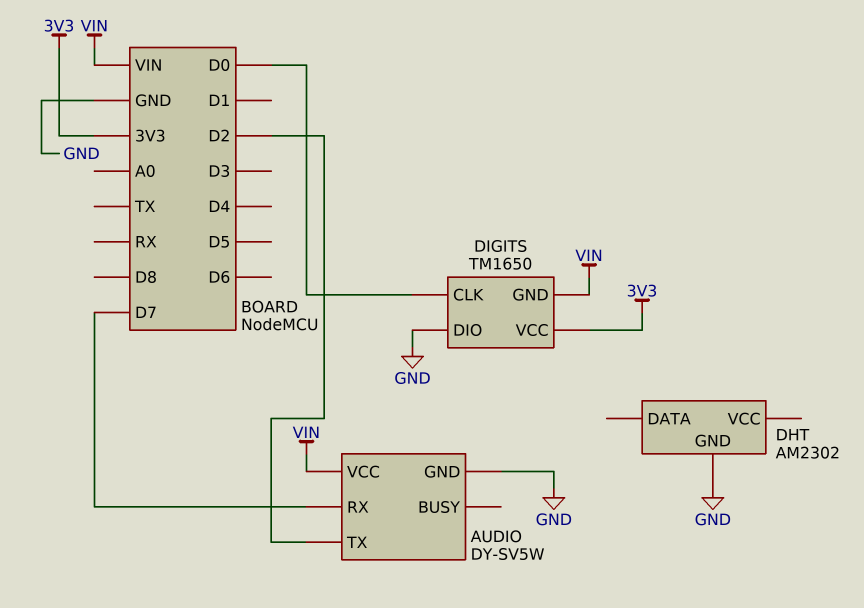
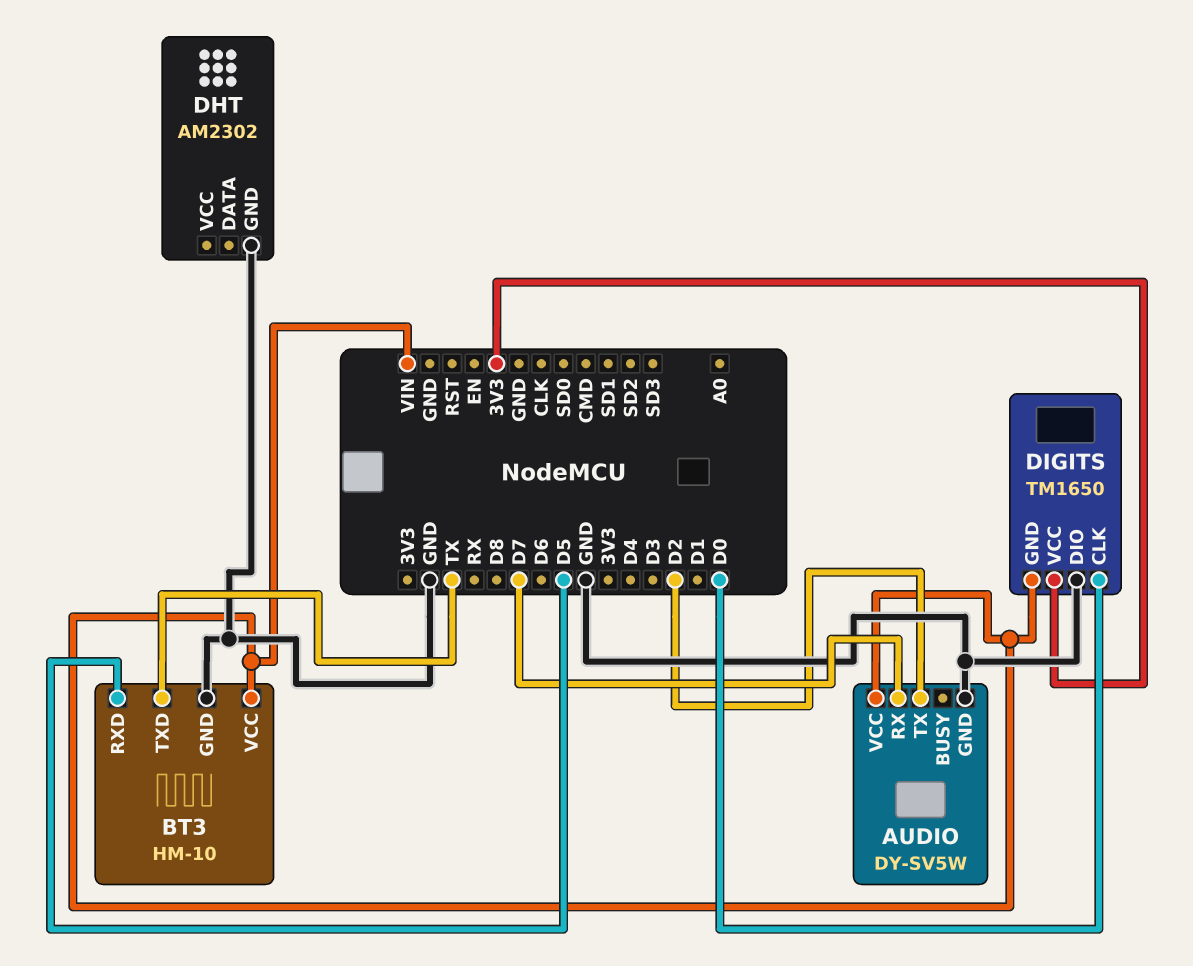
BT3: none -> HM-10
BT3 pin GND: none -> GND
BT3 pin RXD: none -> D5
BT3 pin TXD: none -> TX
BT3 pin VCC: none -> VIN

